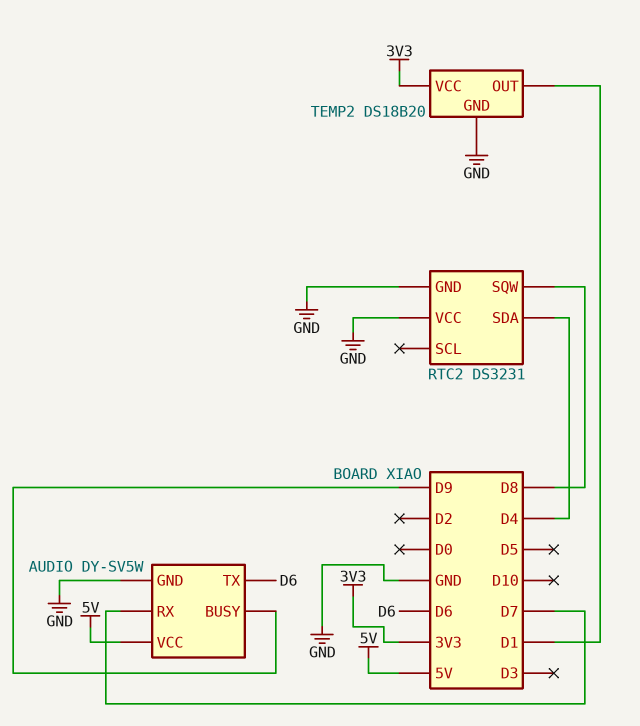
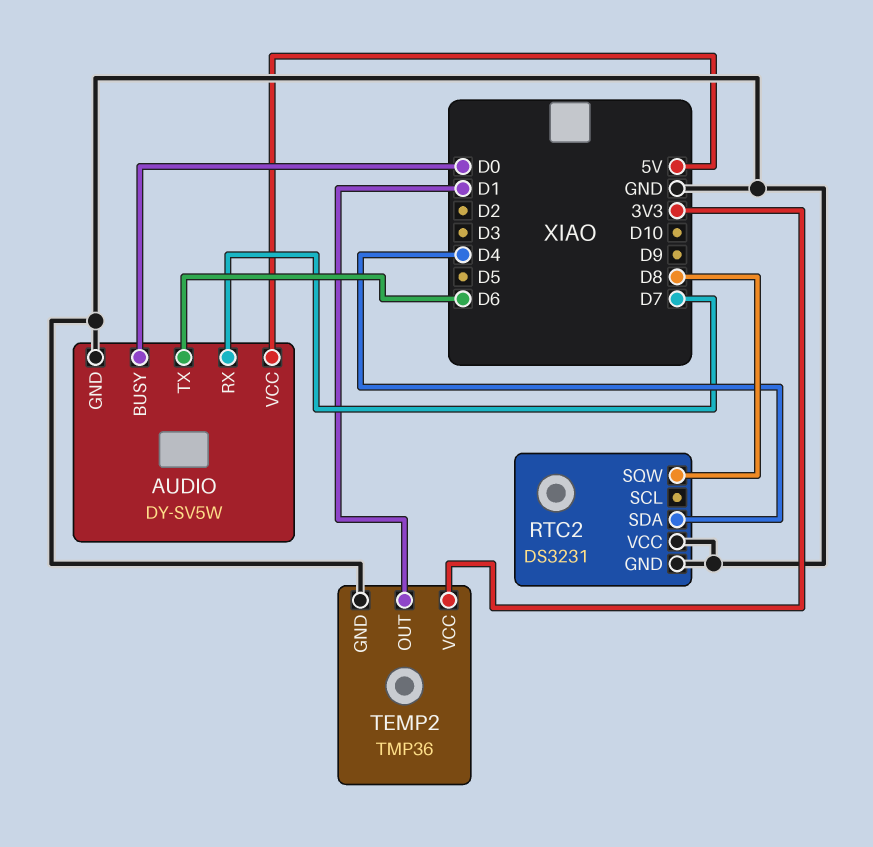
AUDIO pin BUSY: D9 -> D0
TEMP2: DS18B20 -> TMP36

